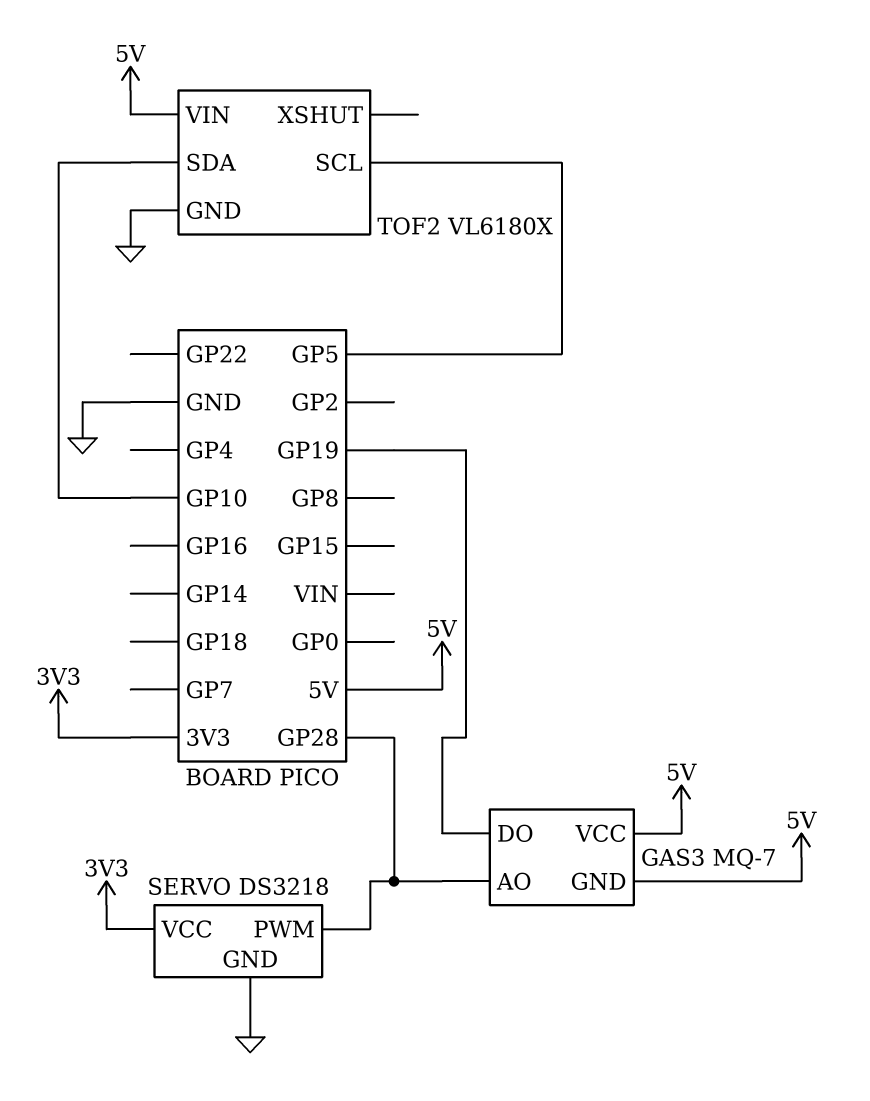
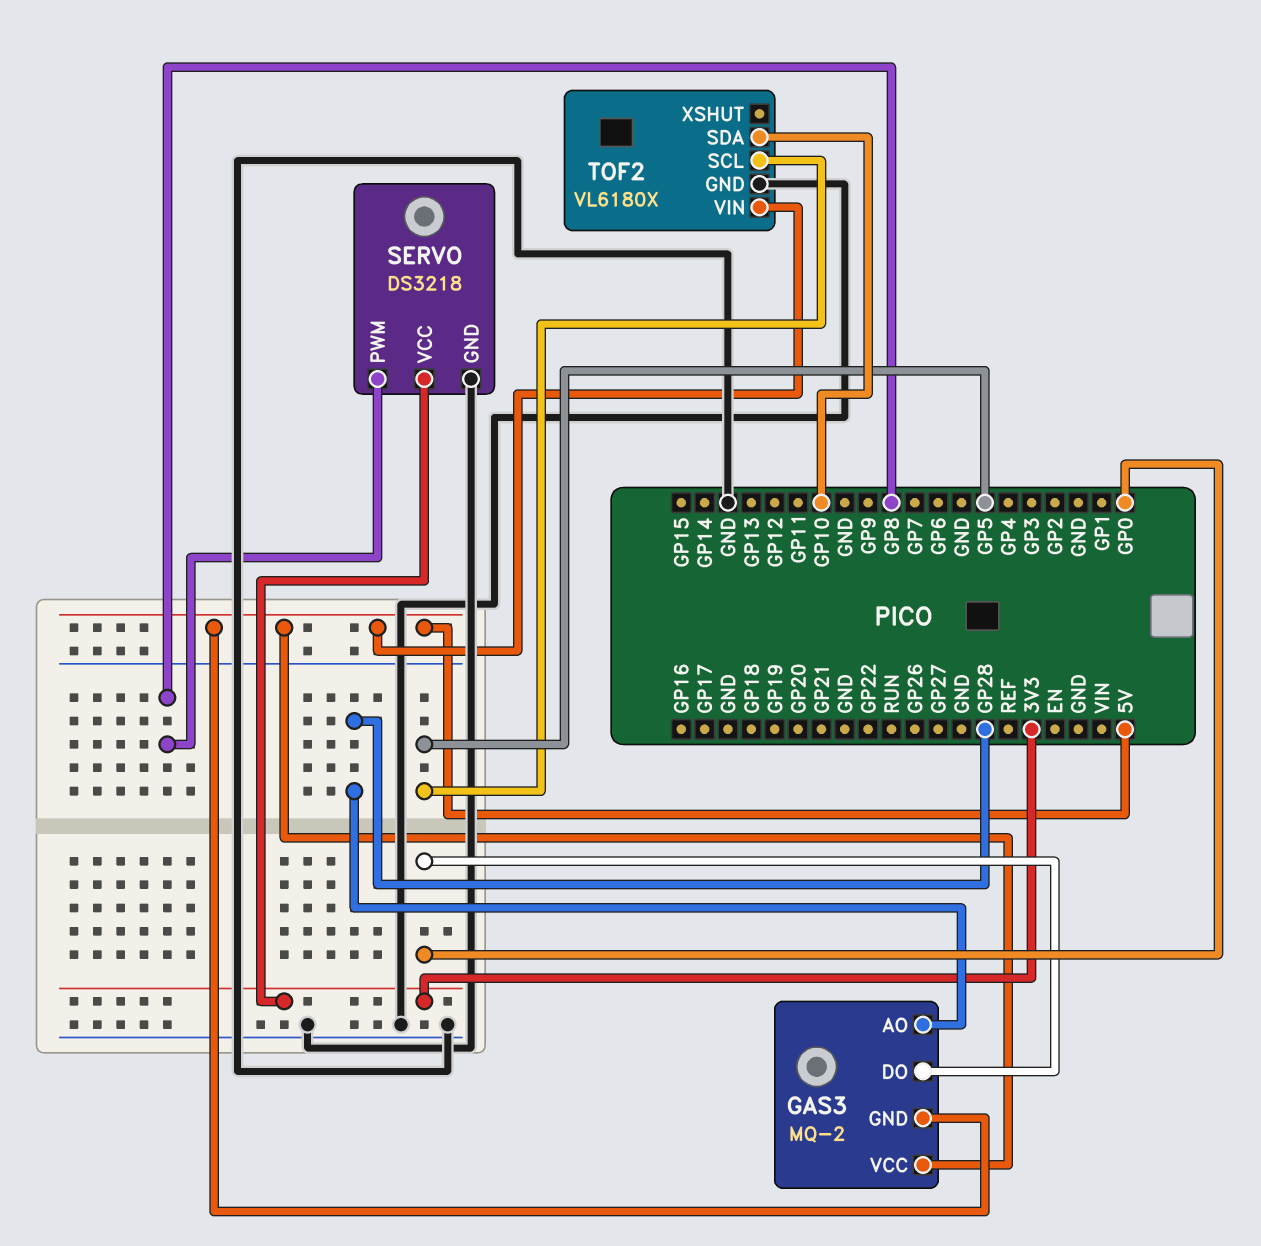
GAS3: MQ-7 -> MQ-2
GAS3 pin DO: GP19 -> GP0
SERVO pin PWM: GP28 -> GP8

